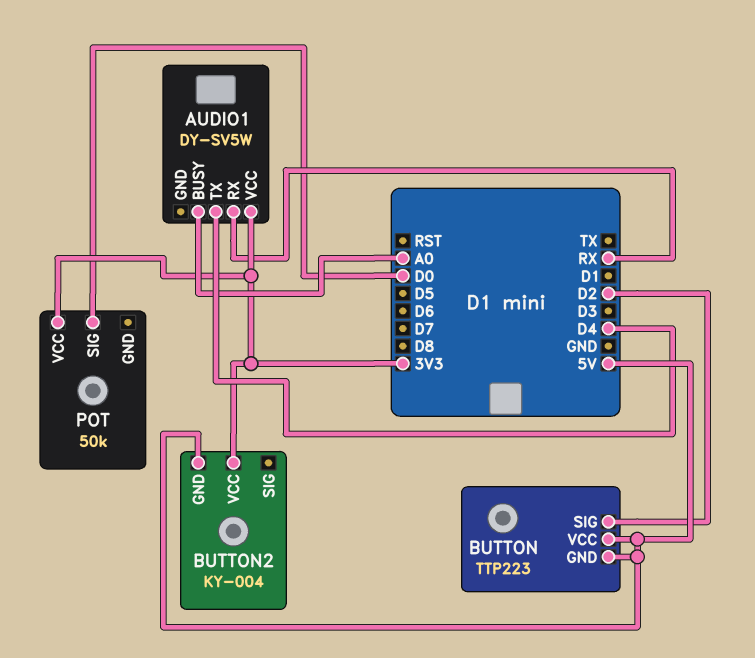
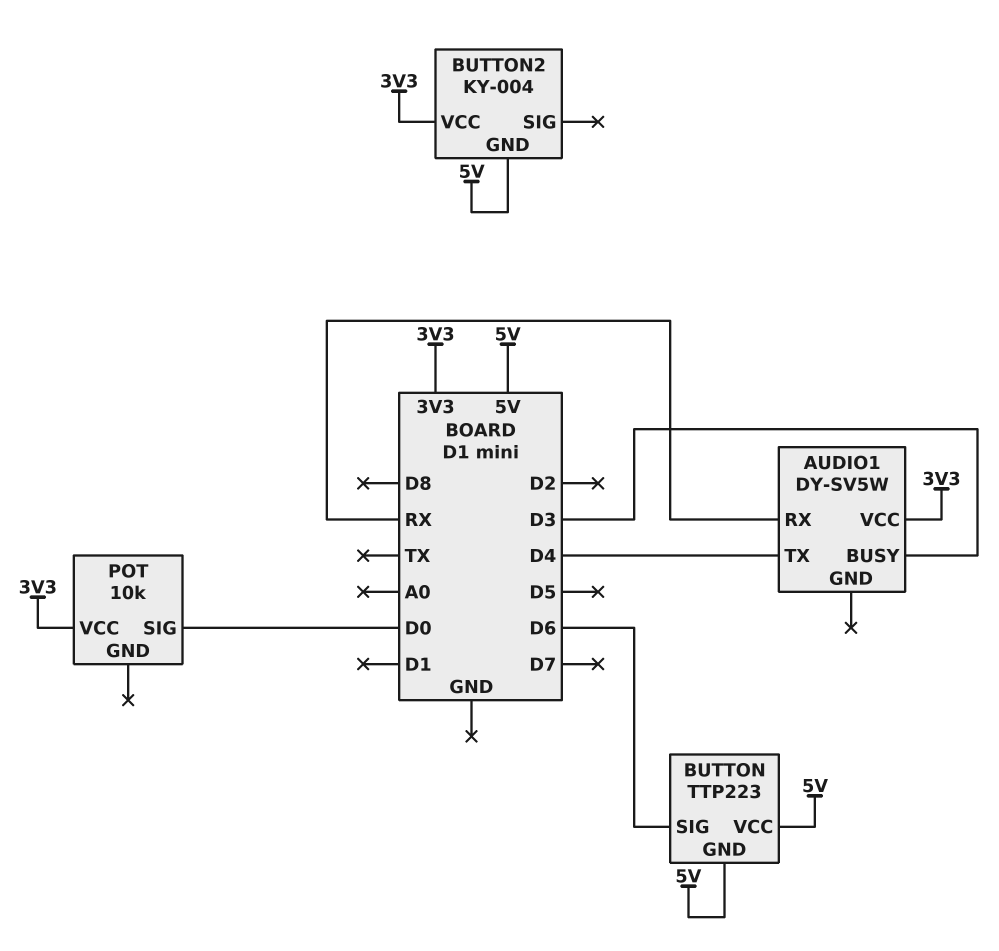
AUDIO1 pin BUSY: A0 -> D3
BUTTON pin SIG: D2 -> D6
POT: 50k -> 10k

